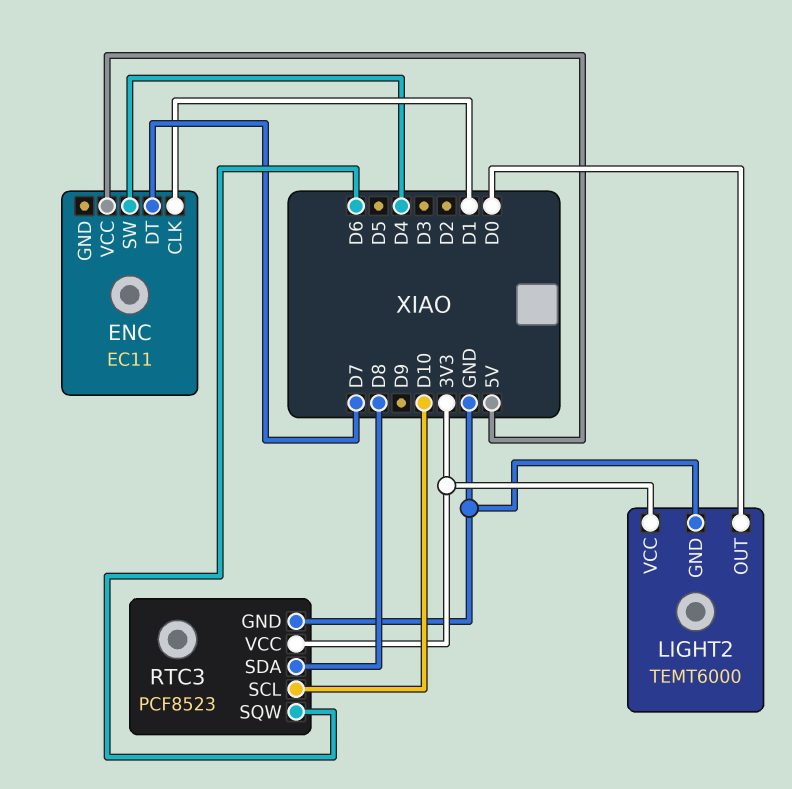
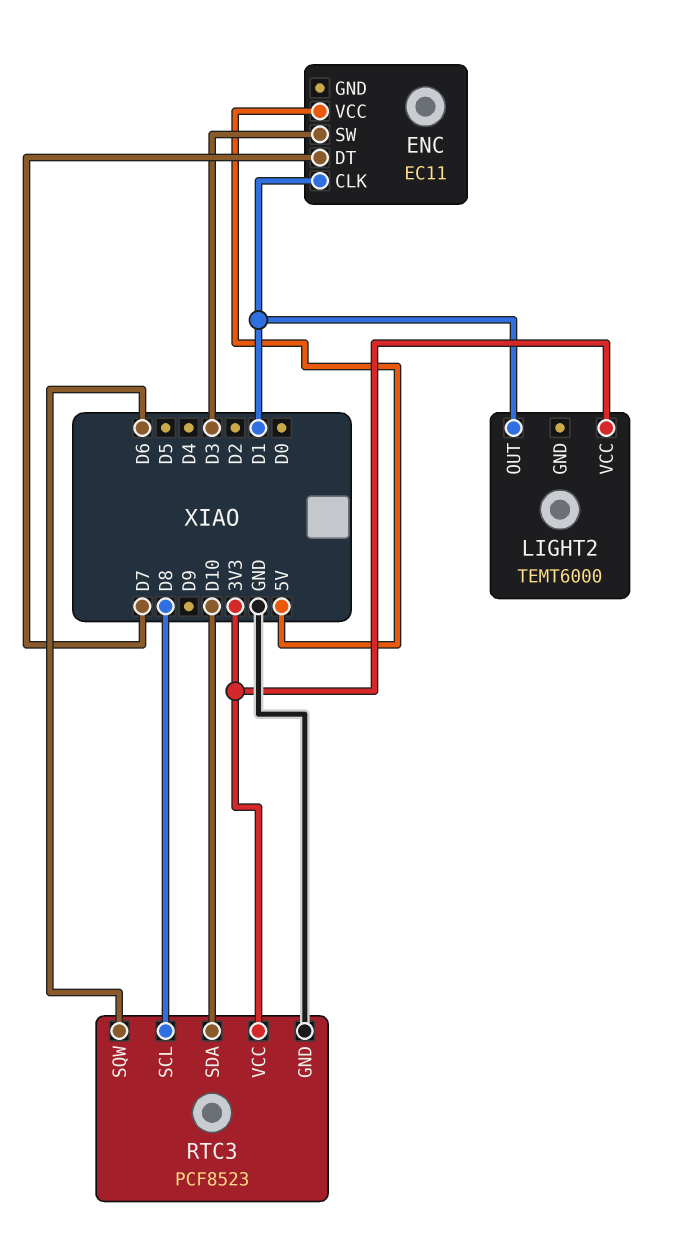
ENC pin SW: D4 -> D3
LIGHT2 pin GND: GND -> none
LIGHT2 pin OUT: D0 -> D1
RTC3 pin SCL: D10 -> D8
RTC3 pin SDA: D8 -> D10

